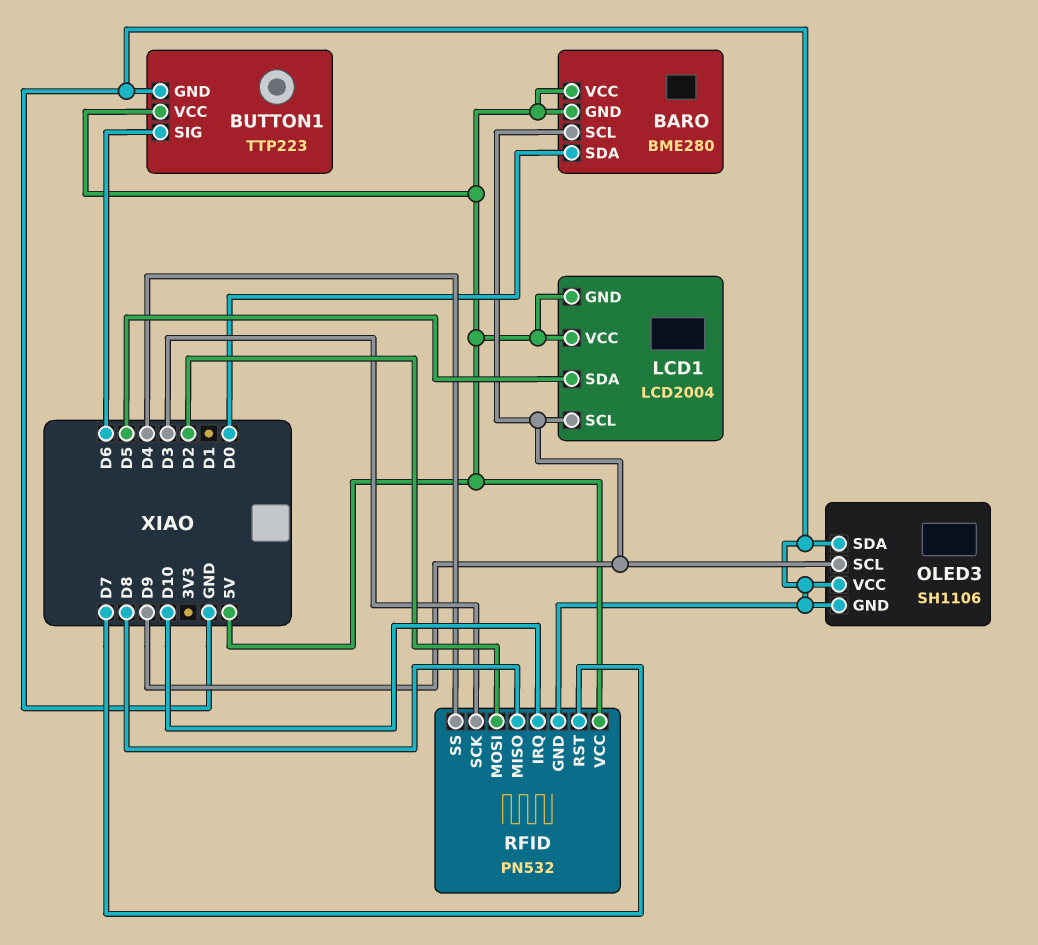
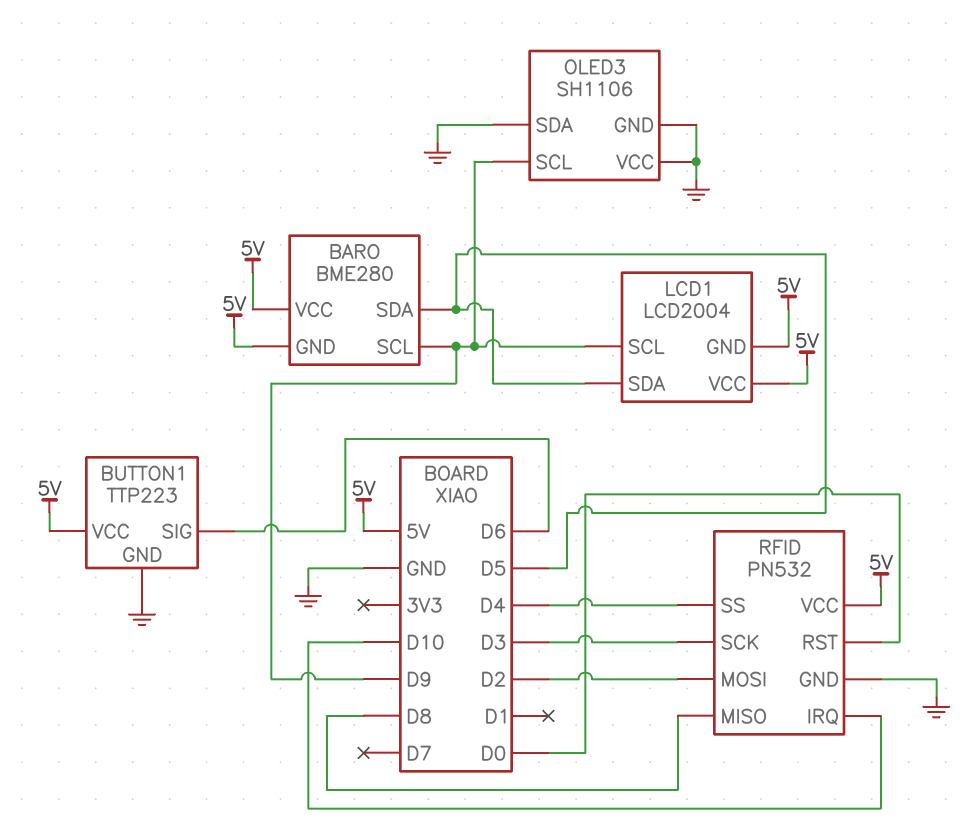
BARO pin SDA: D0 -> D5
RFID pin RST: D7 -> D0

